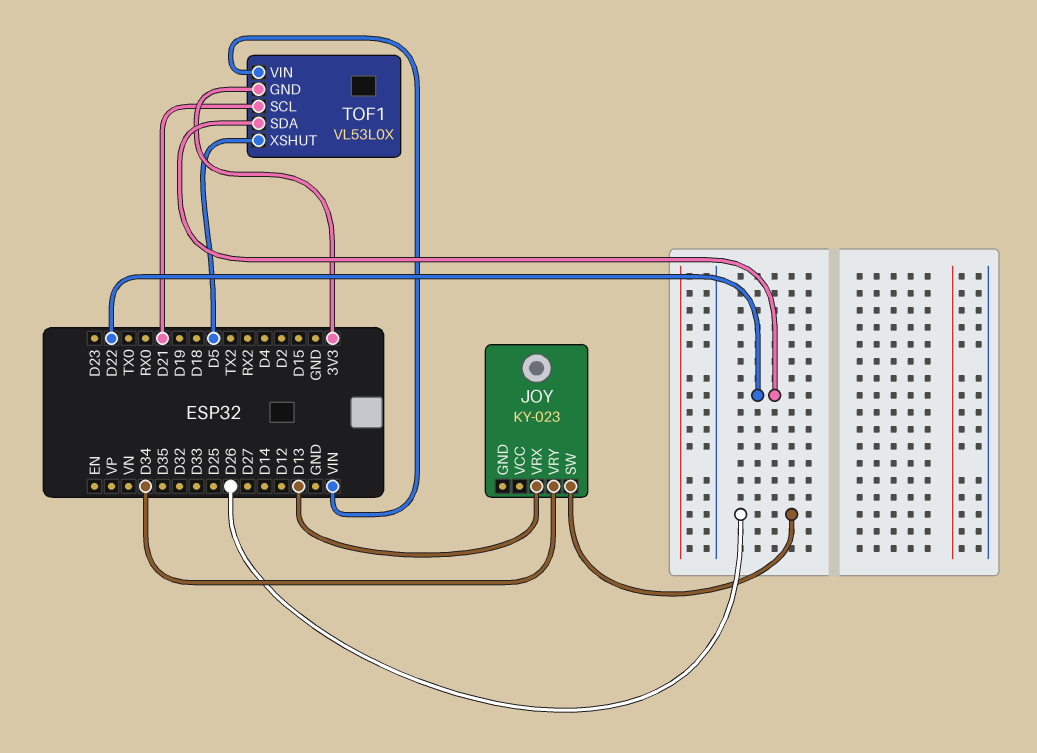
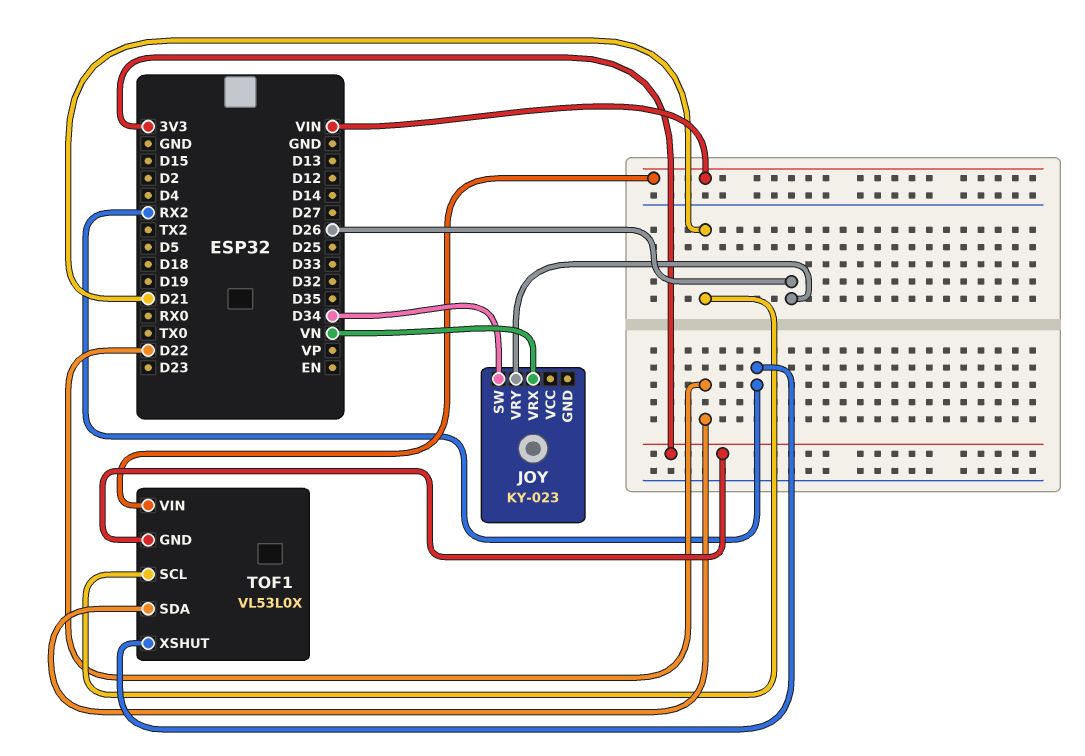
JOY pin SW: D26 -> D34
JOY pin VRX: D13 -> VN
JOY pin VRY: D34 -> D26
TOF1 pin XSHUT: D5 -> RX2

